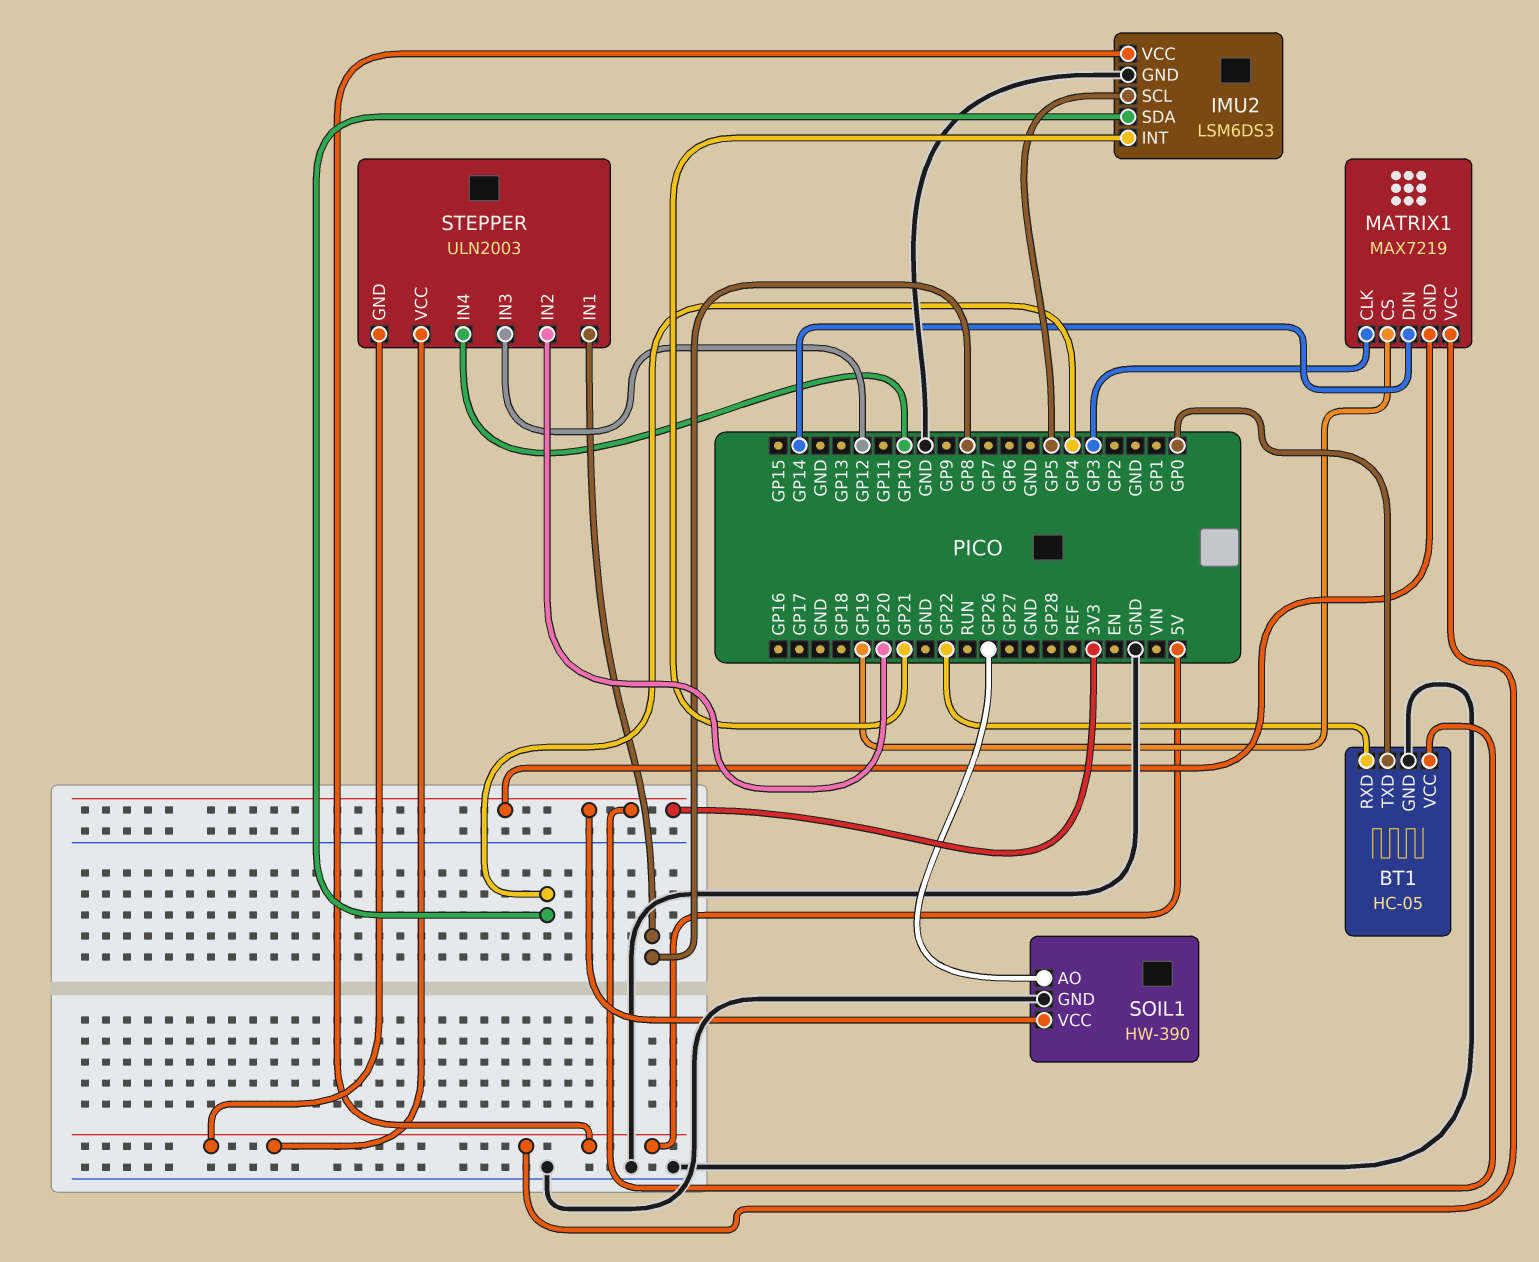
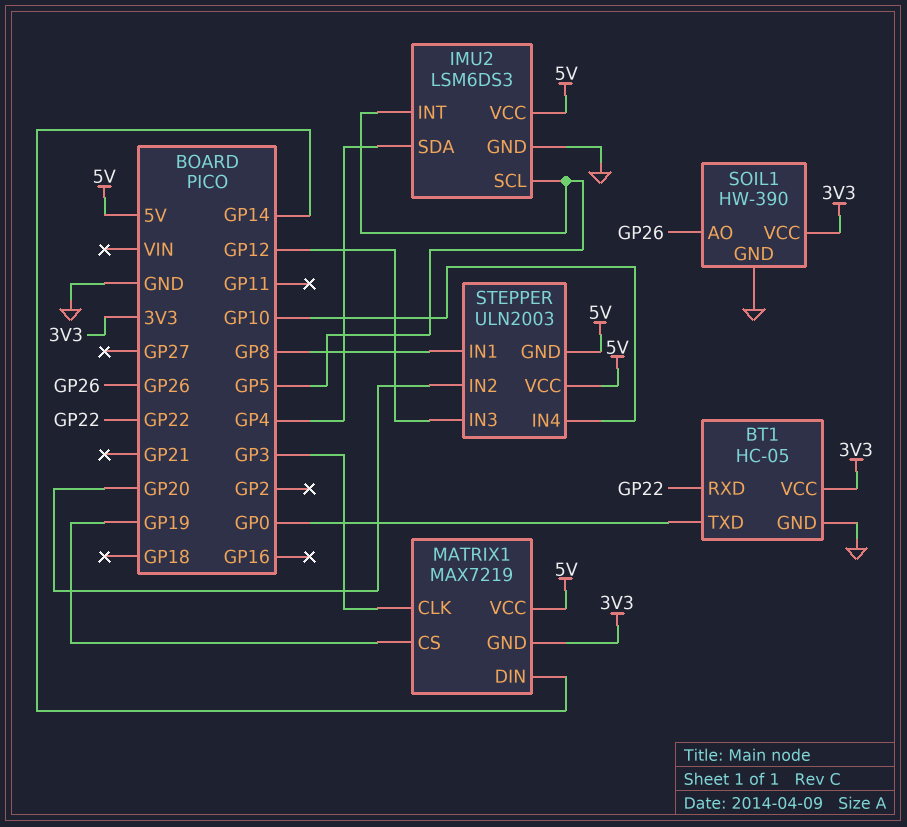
IMU2 pin INT: GP21 -> GP5

